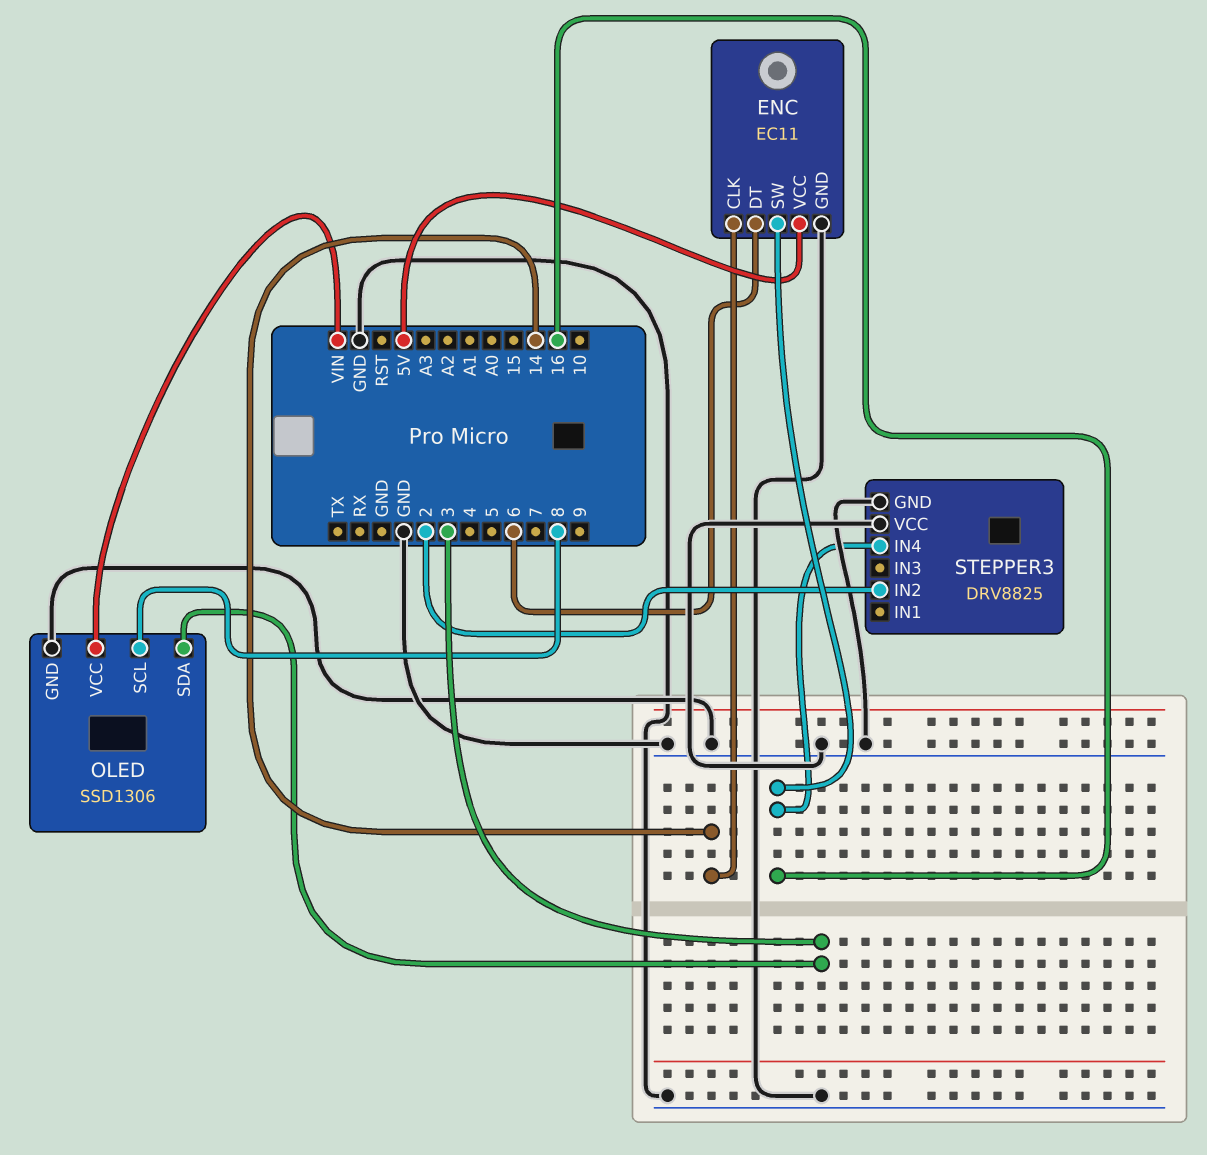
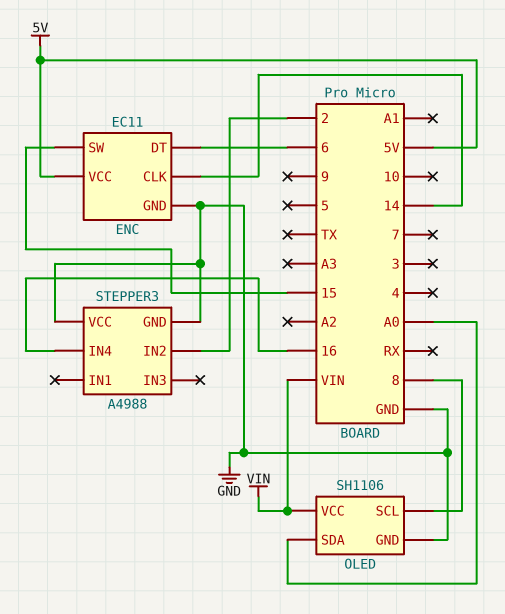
ENC pin SW: 16 -> 15
OLED: SSD1306 -> SH1106
OLED pin SDA: 3 -> A0
STEPPER3: DRV8825 -> A4988

